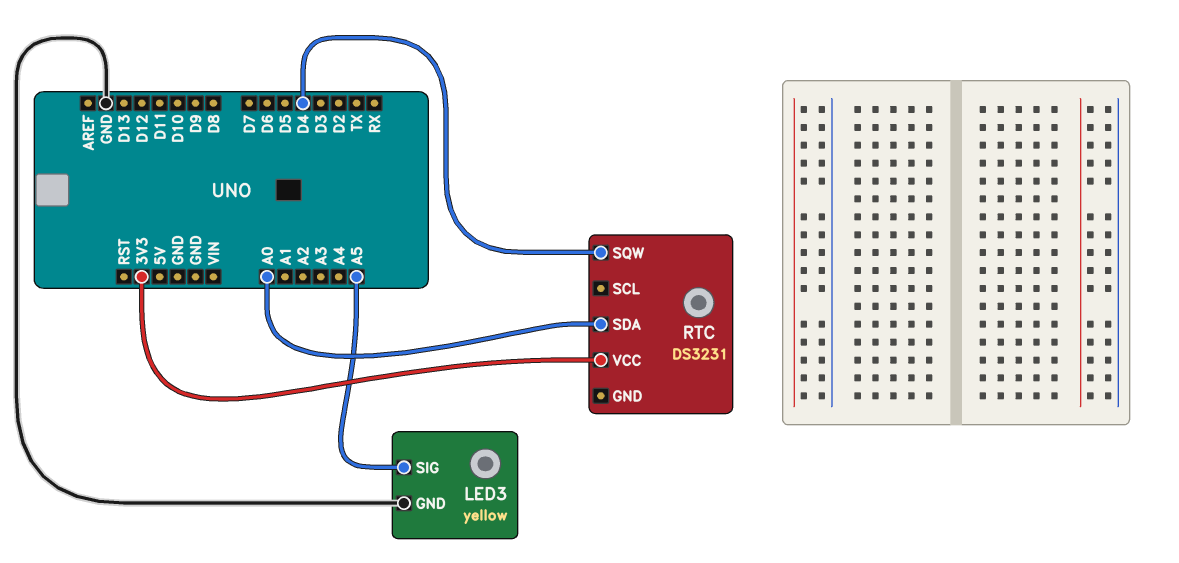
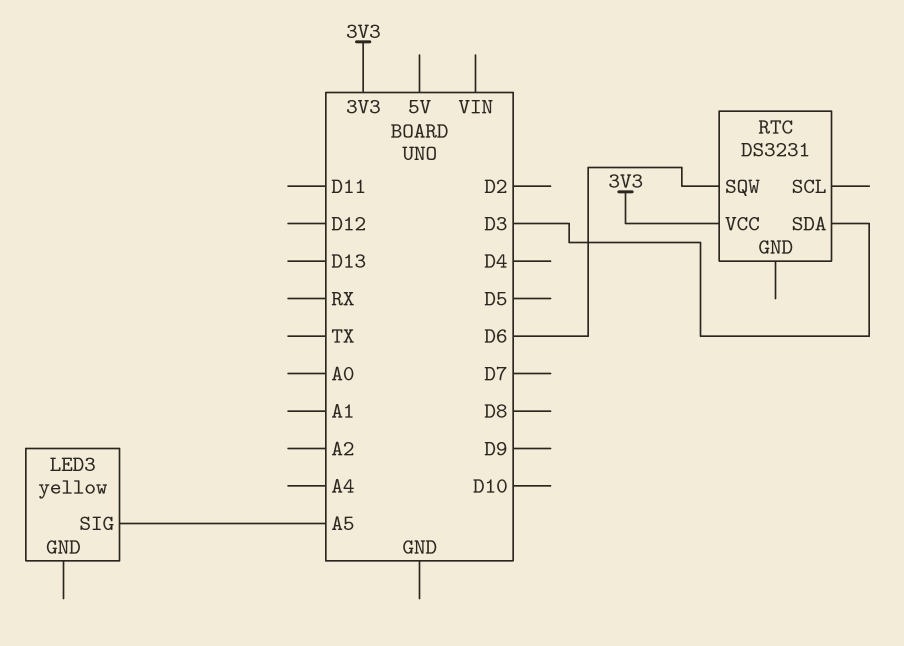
LED3 pin GND: GND -> none
RTC pin SDA: A0 -> D3
RTC pin SQW: D4 -> D6

